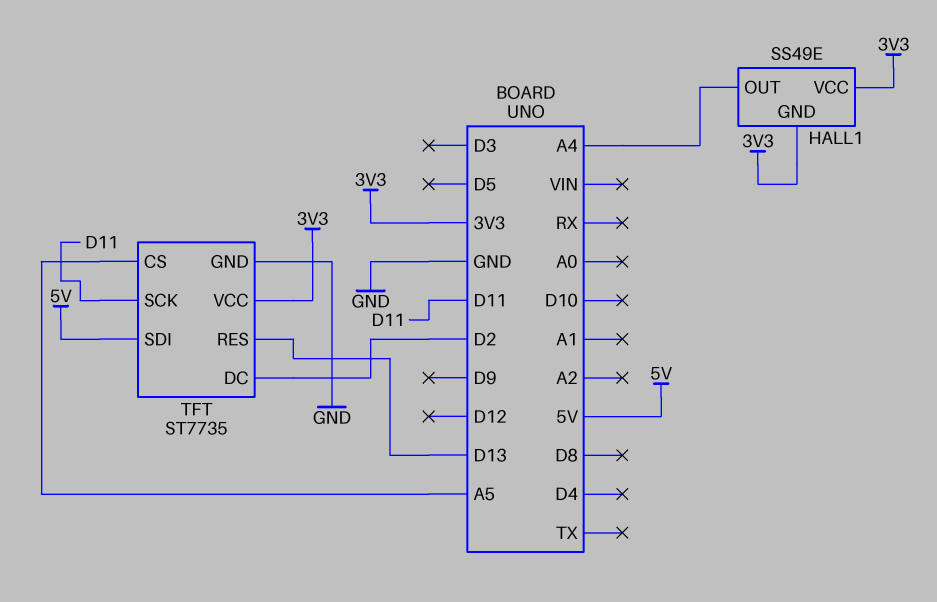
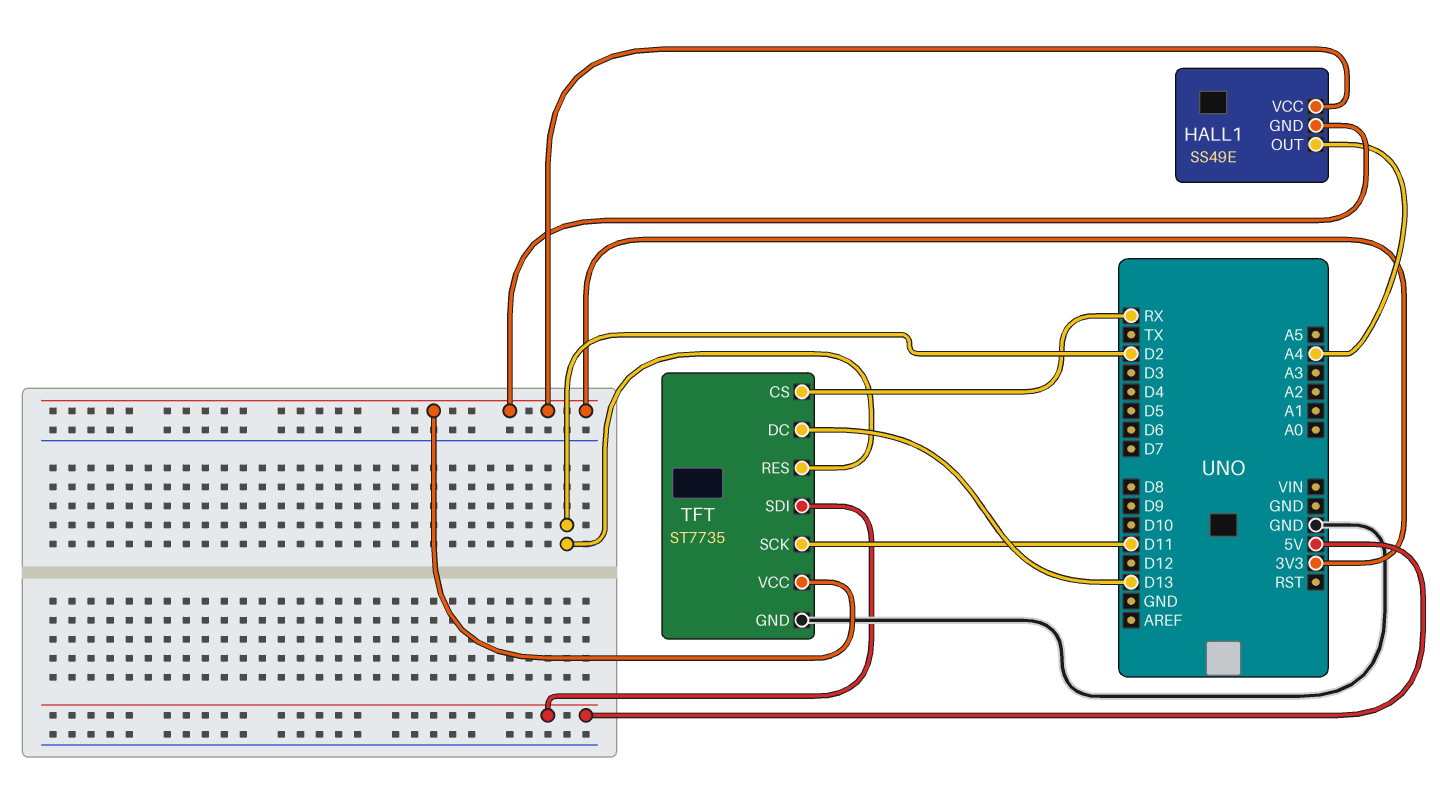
TFT pin CS: A5 -> RX
TFT pin DC: D2 -> D13
TFT pin RES: D13 -> D2

